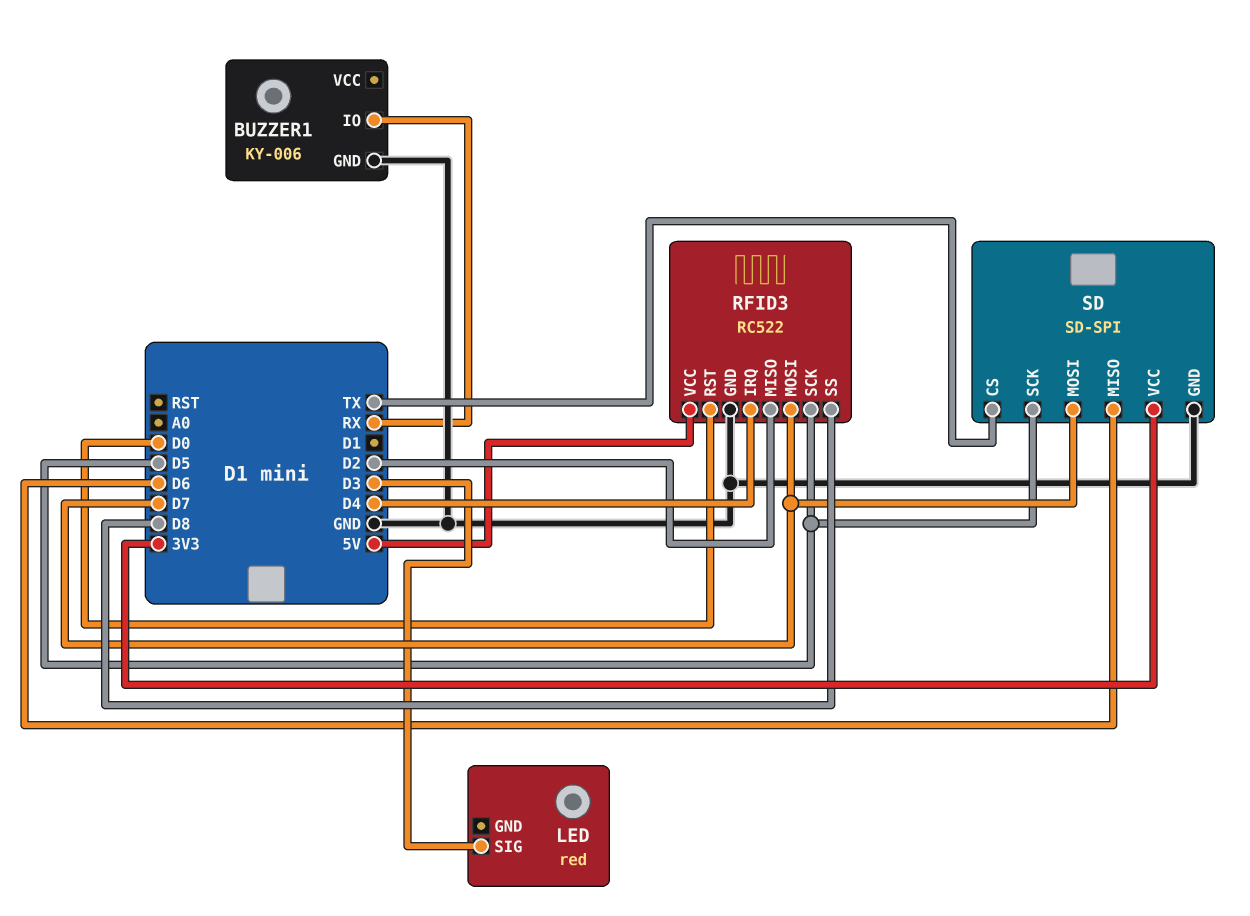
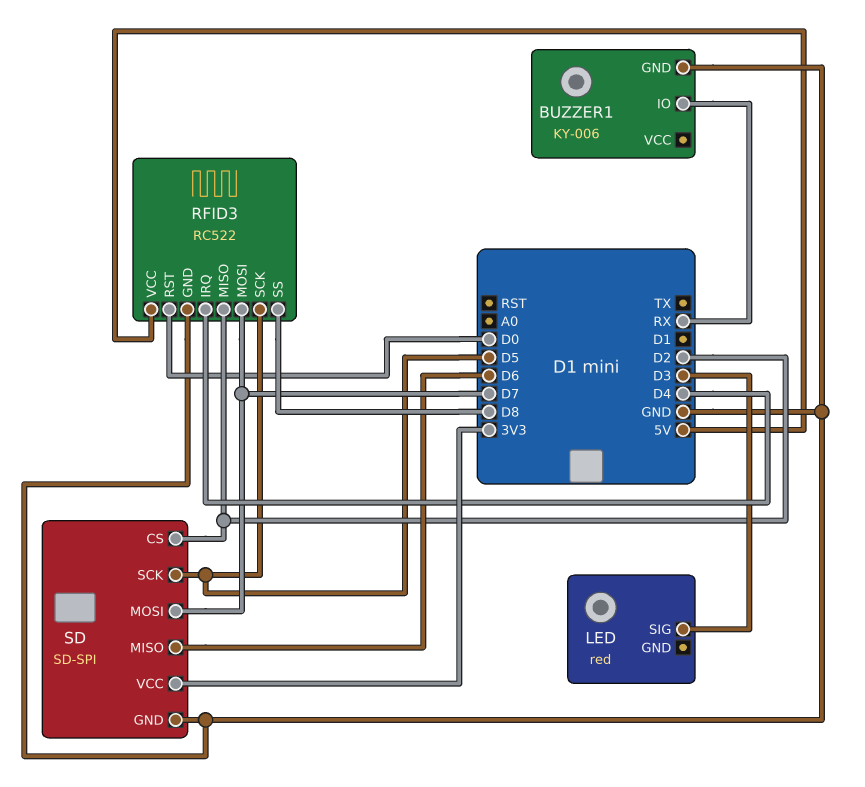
SD pin CS: TX -> D2

